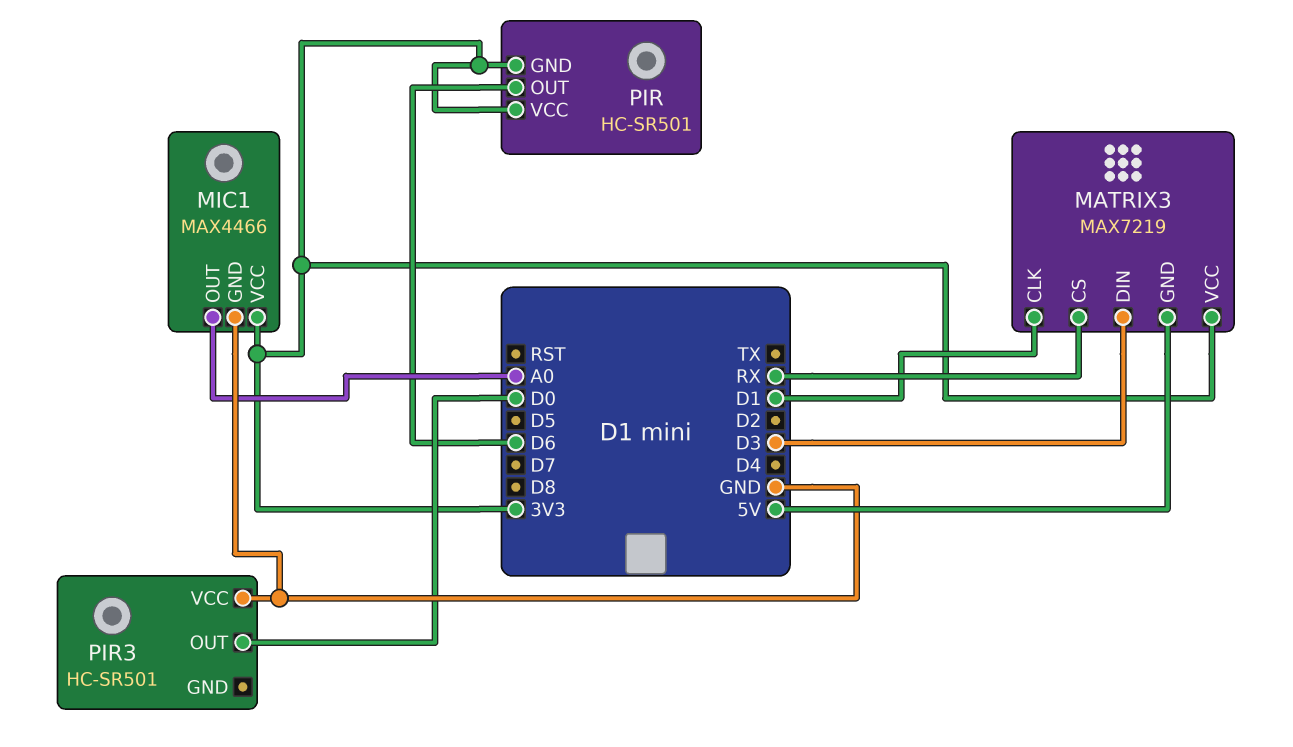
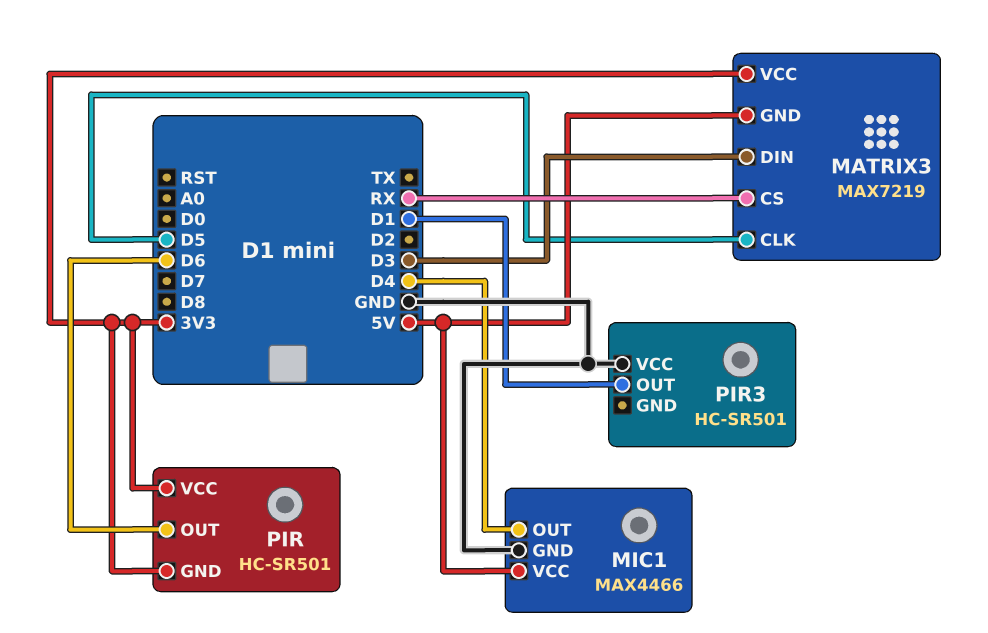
MATRIX3 pin CLK: D1 -> D5
MIC1 pin OUT: A0 -> D4
MIC1 pin VCC: 3V3 -> 5V
PIR3 pin OUT: D0 -> D1

